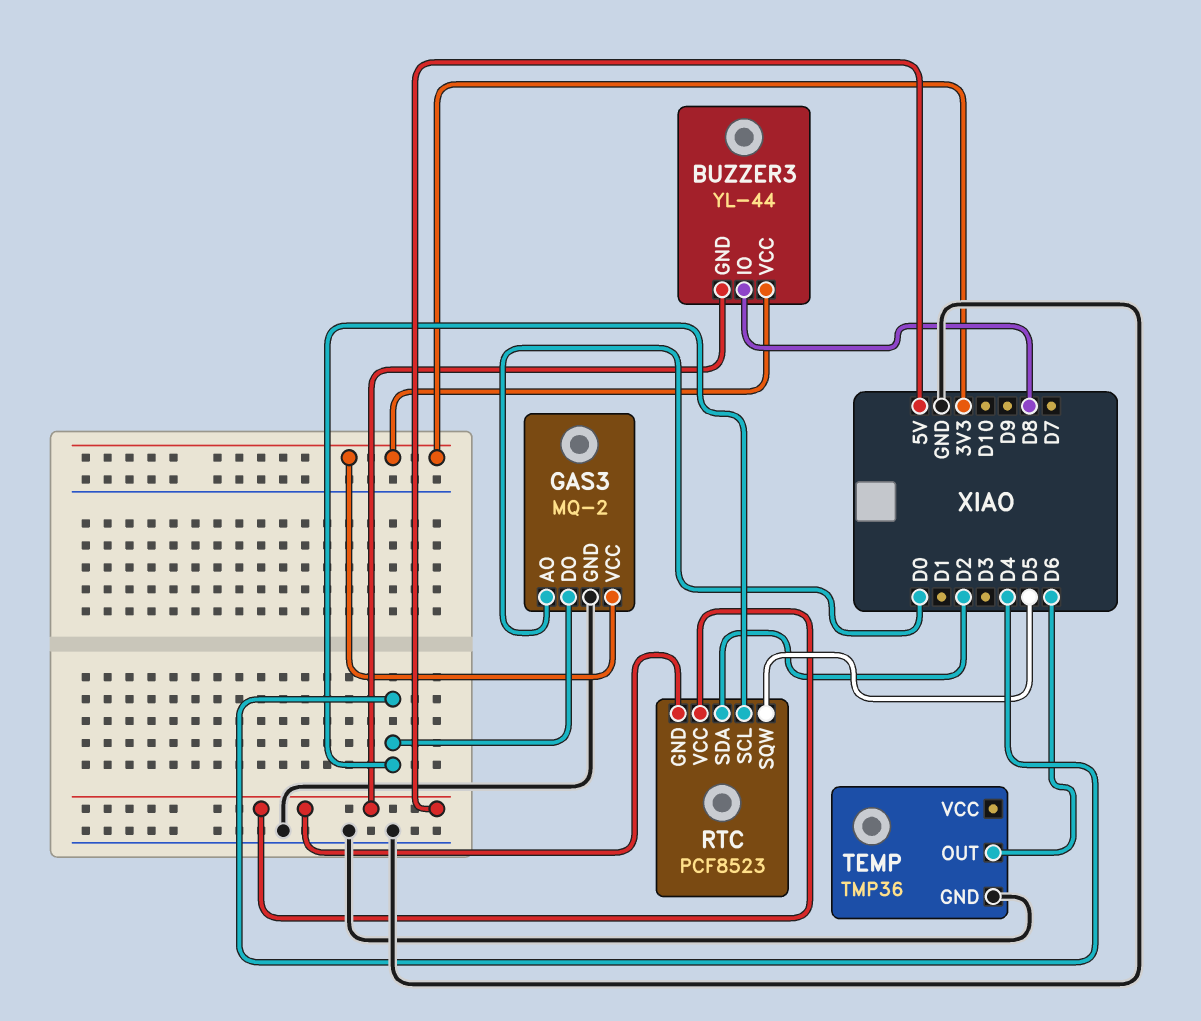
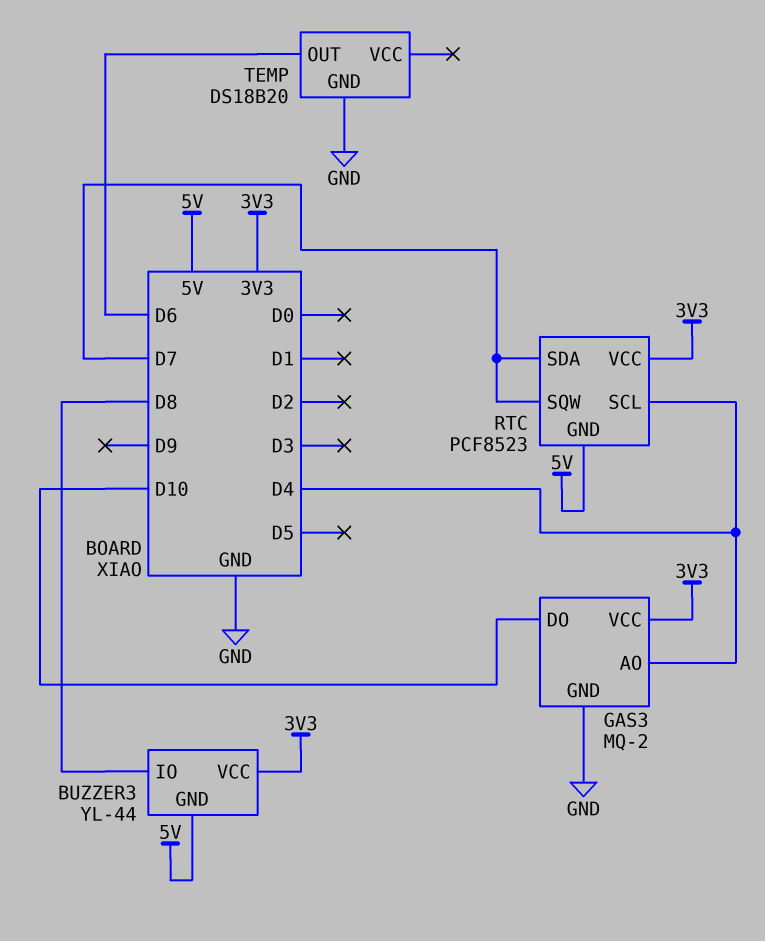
GAS3 pin AO: D0 -> D4
GAS3 pin DO: D4 -> D10
RTC pin SDA: D2 -> D7
RTC pin SQW: D5 -> D7
RTC pin VCC: 5V -> 3V3
TEMP: TMP36 -> DS18B20

